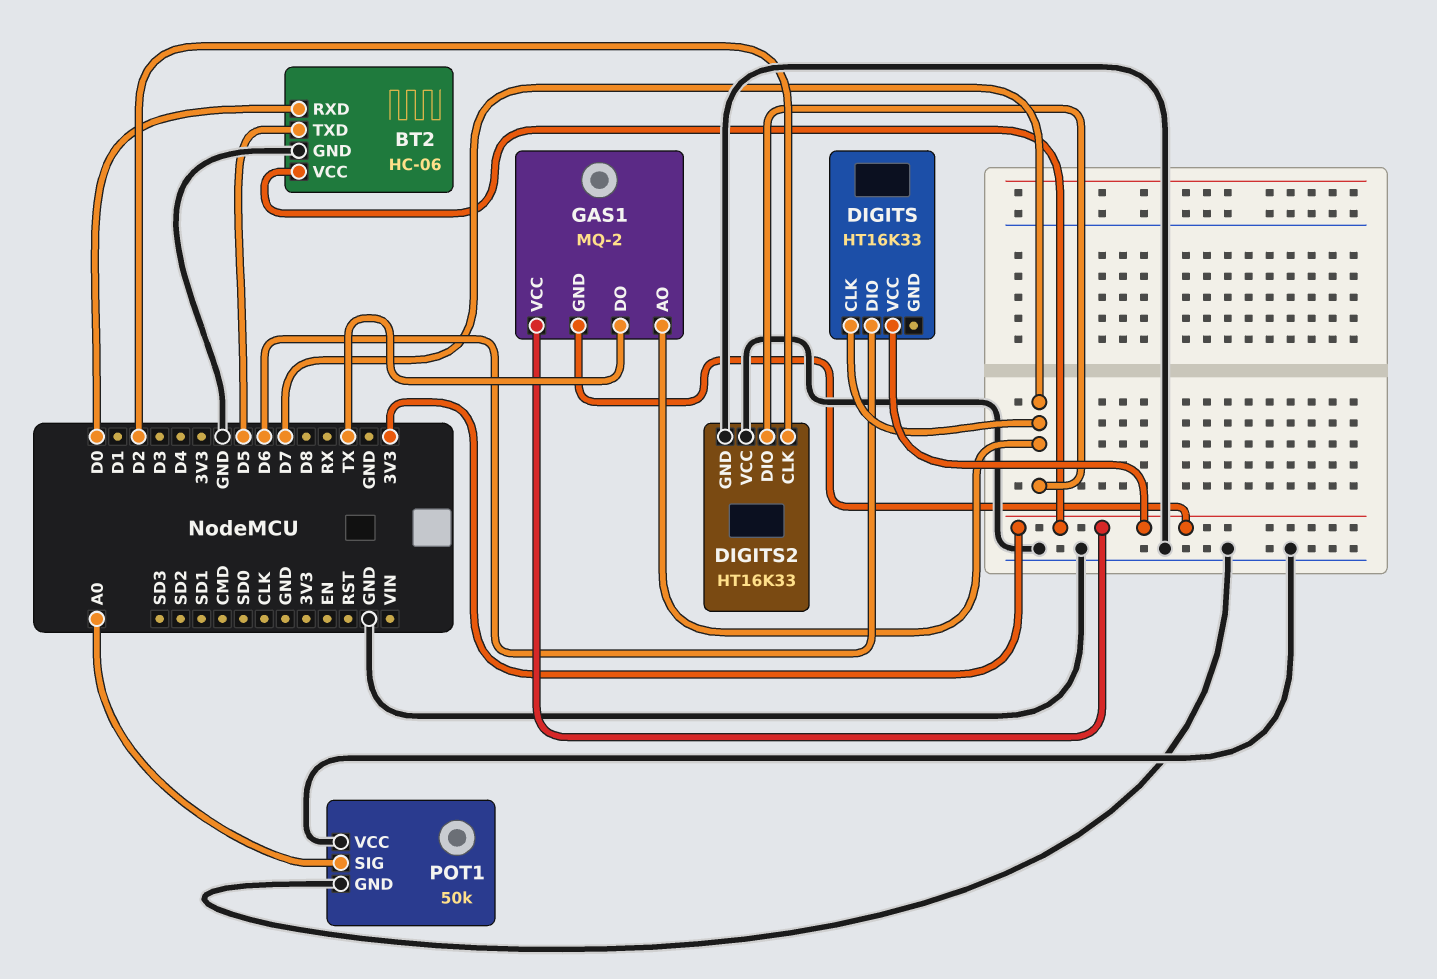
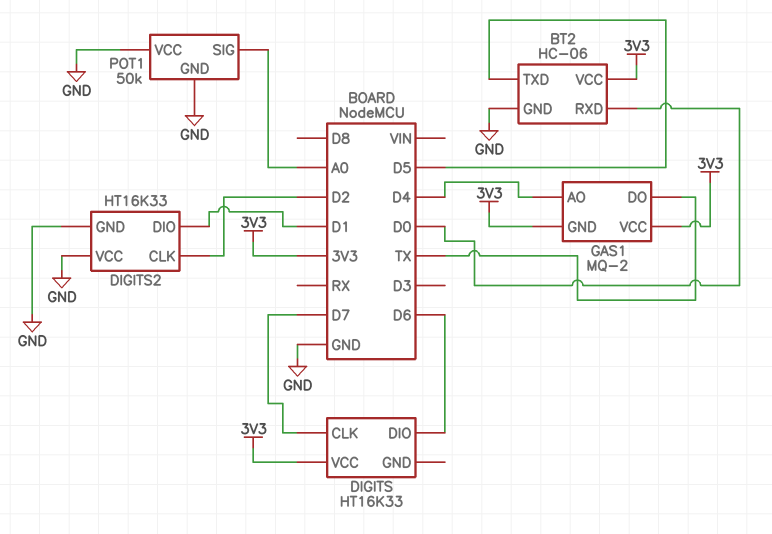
DIGITS2 pin DIO: D7 -> D1
GAS1 pin AO: D7 -> D4

